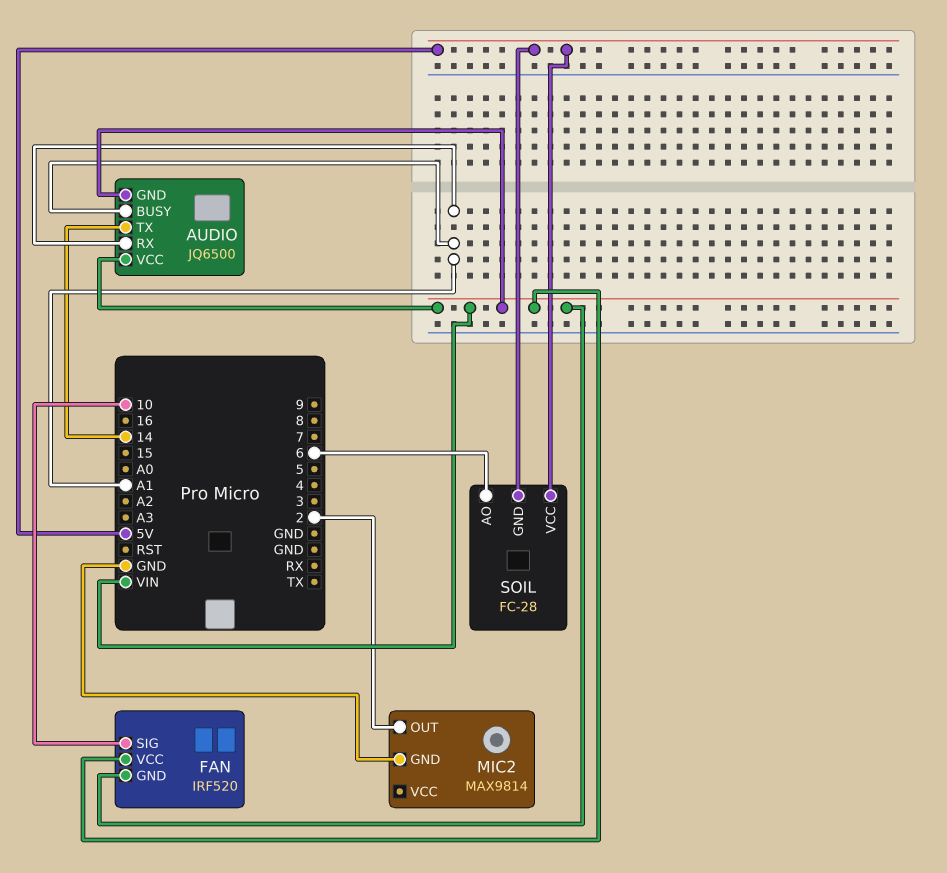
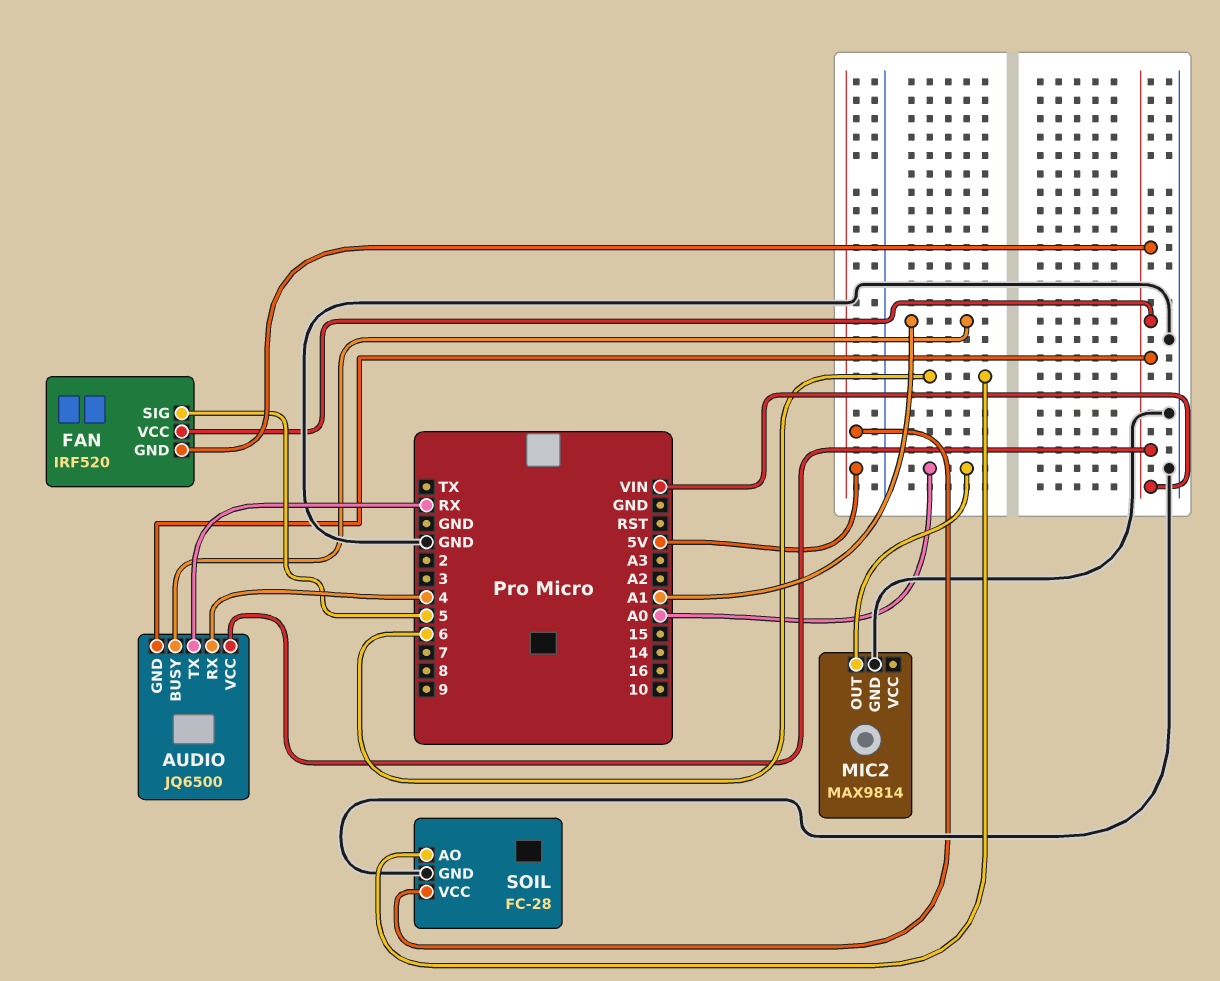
AUDIO pin RX: A1 -> 4
AUDIO pin TX: 14 -> RX
FAN pin SIG: 10 -> 5
MIC2 pin OUT: 2 -> A0
SOIL pin GND: 5V -> GND

